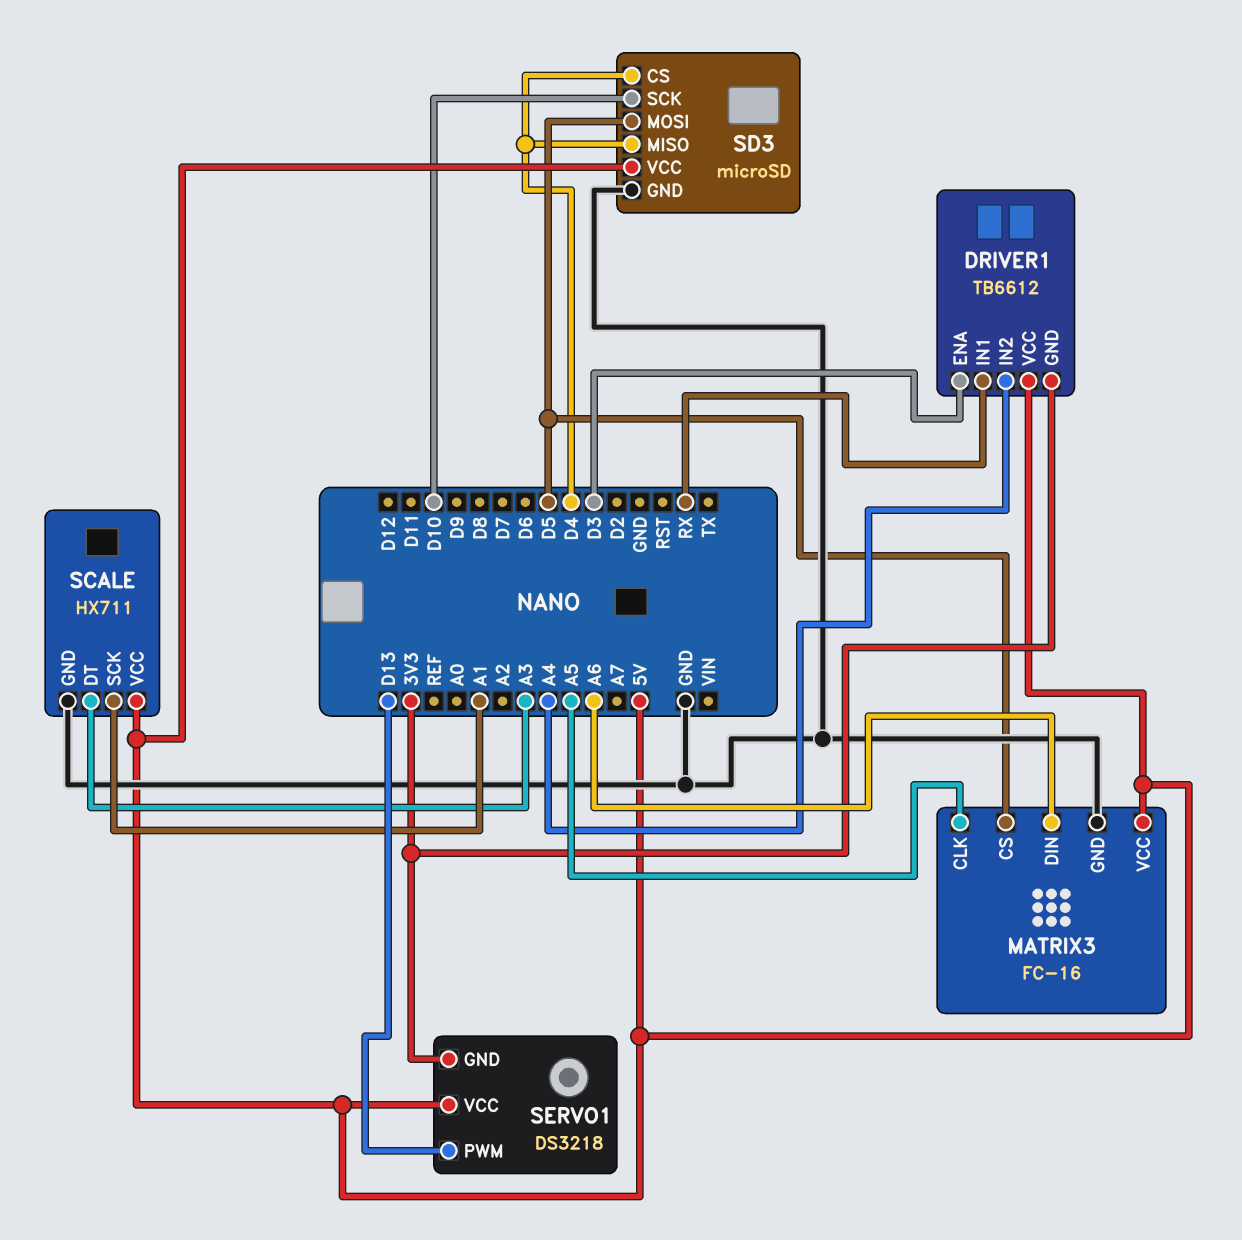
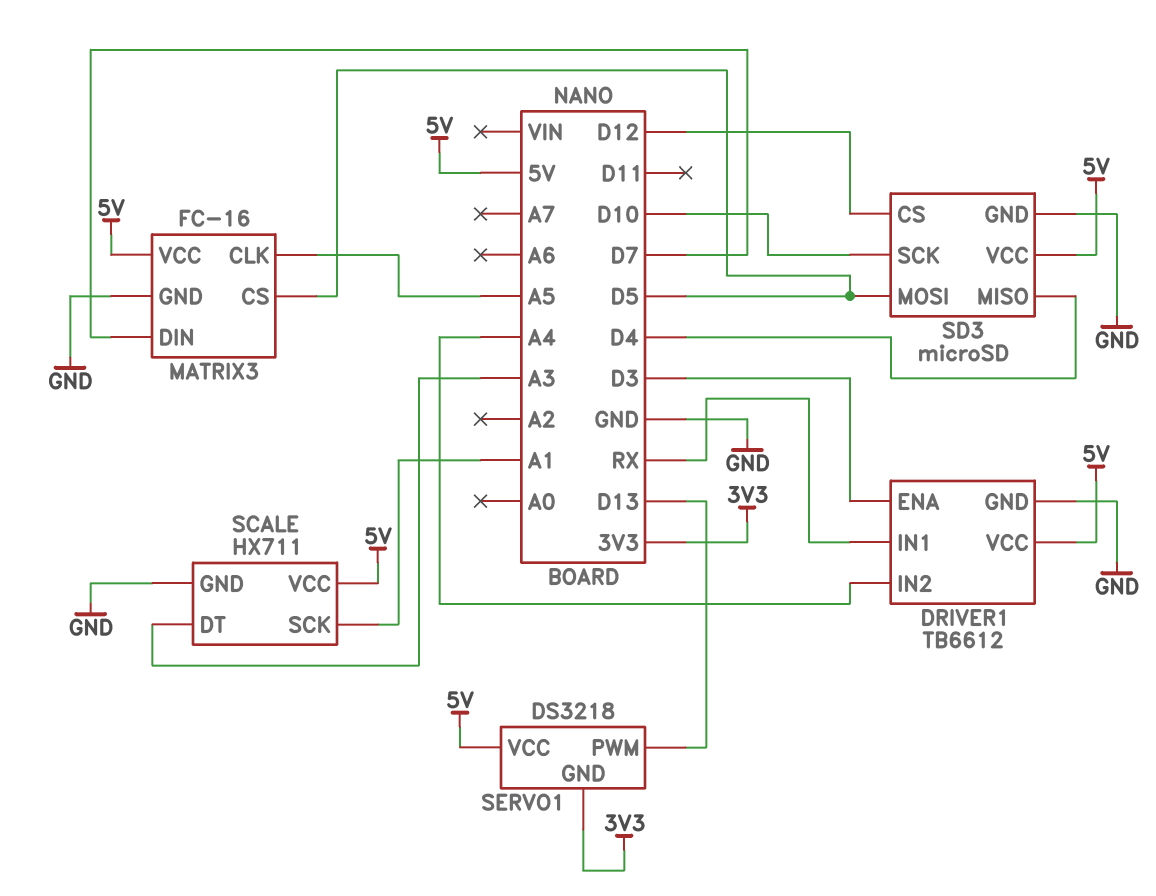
DRIVER1 pin GND: 3V3 -> GND
MATRIX3 pin DIN: A6 -> D7
SD3 pin CS: D4 -> D12

